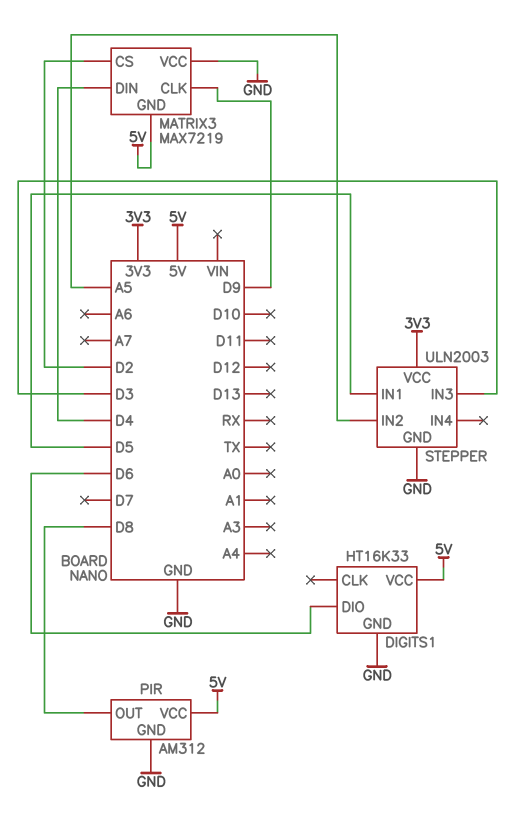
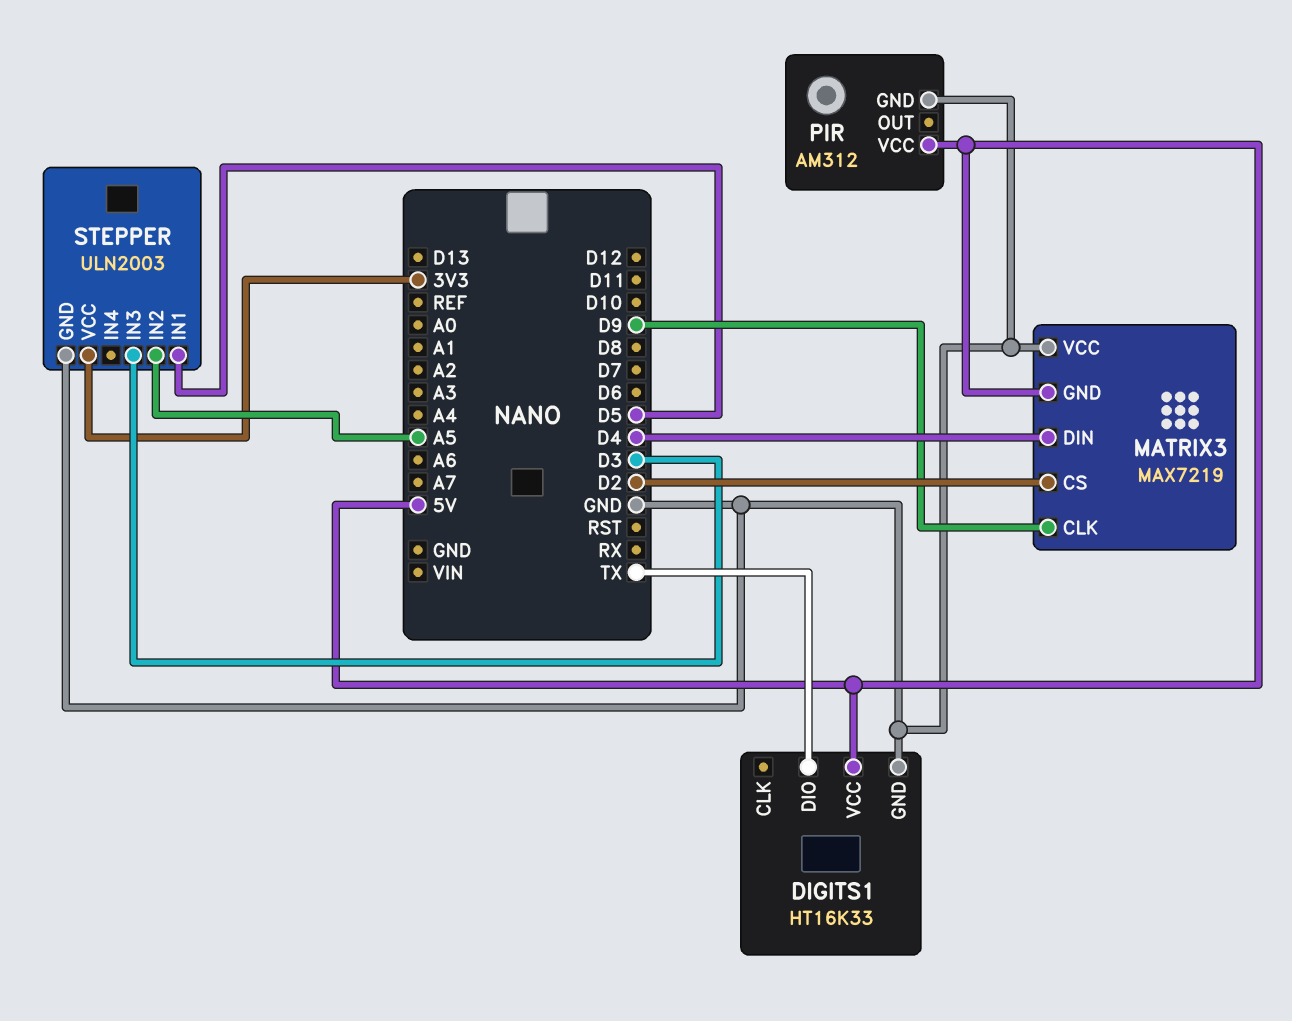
DIGITS1 pin DIO: D6 -> TX
PIR pin OUT: D8 -> none

